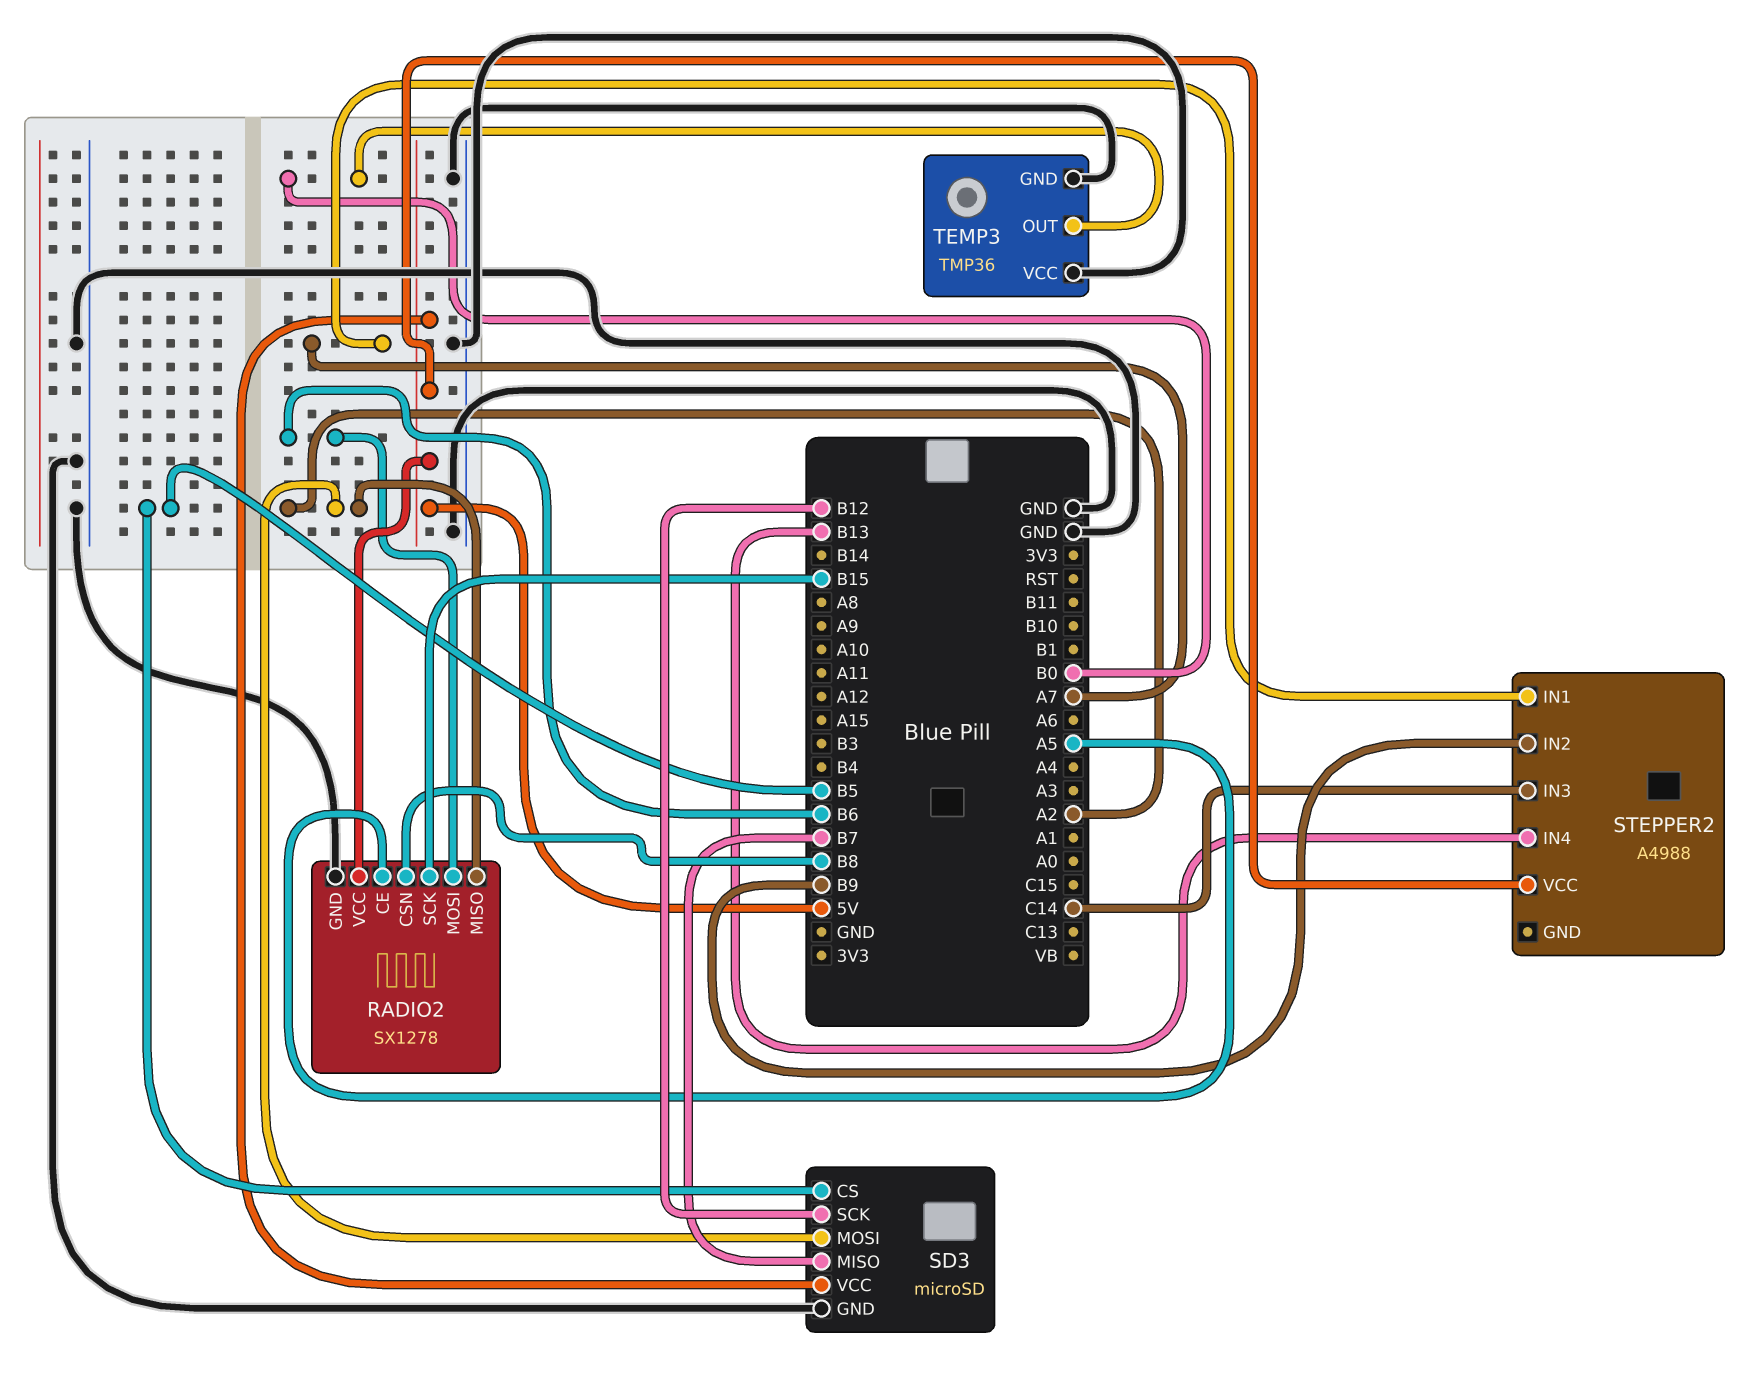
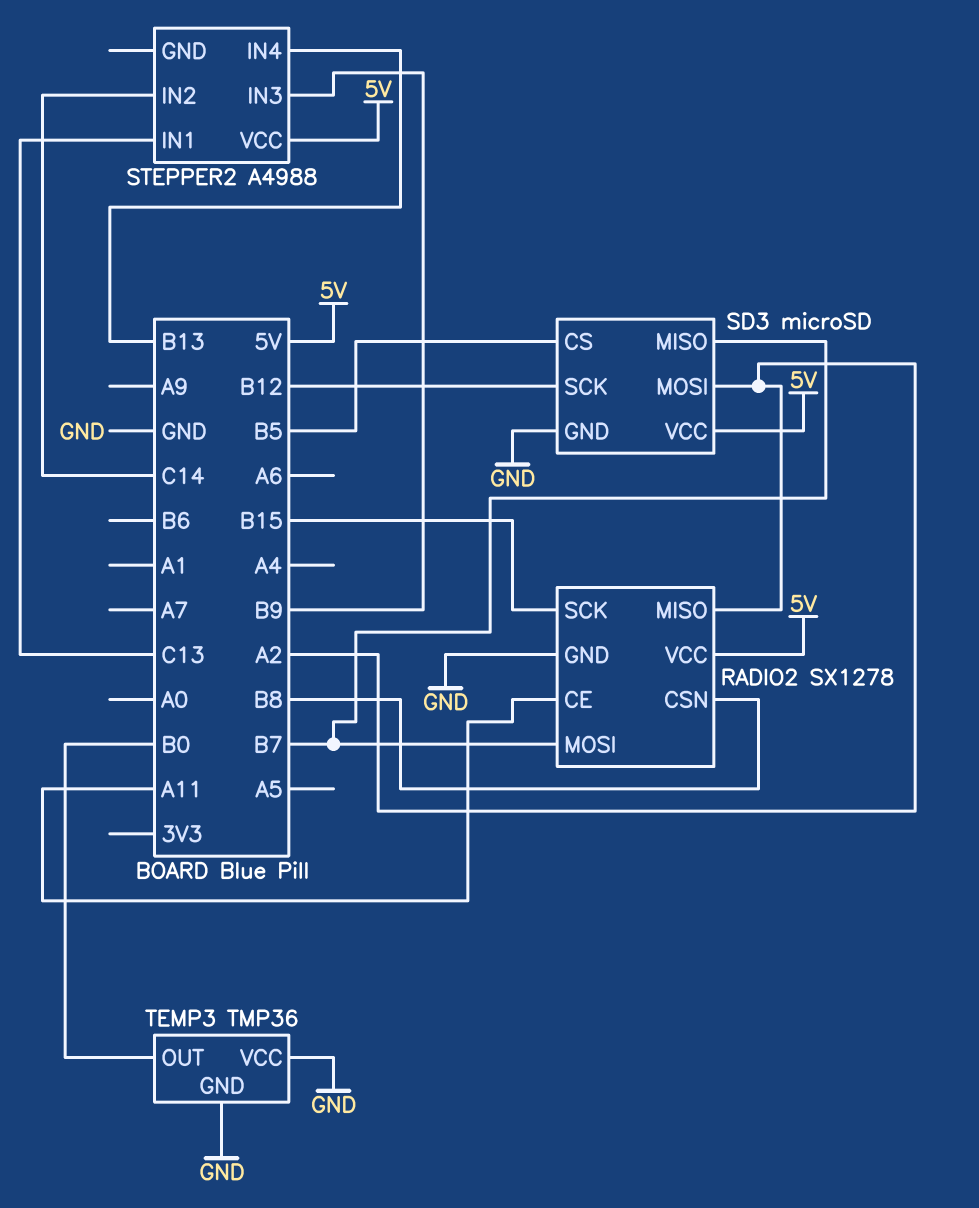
RADIO2 pin CE: A5 -> A11
RADIO2 pin MOSI: B6 -> B7
STEPPER2 pin IN1: A7 -> C13
STEPPER2 pin IN2: B9 -> C14
STEPPER2 pin IN3: C14 -> B9

